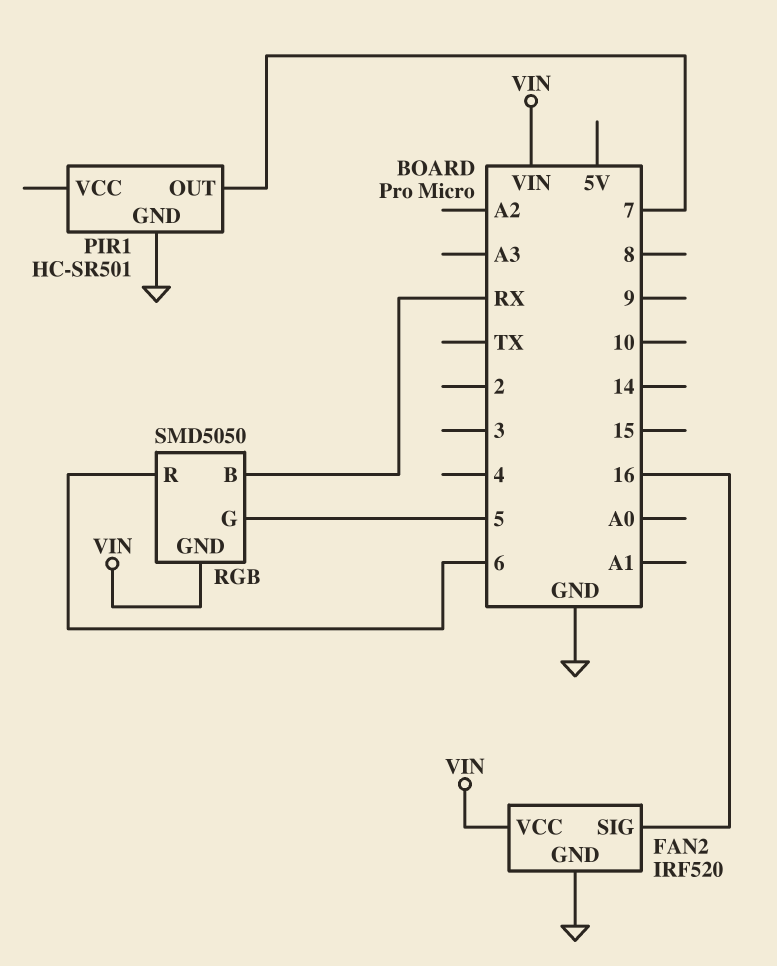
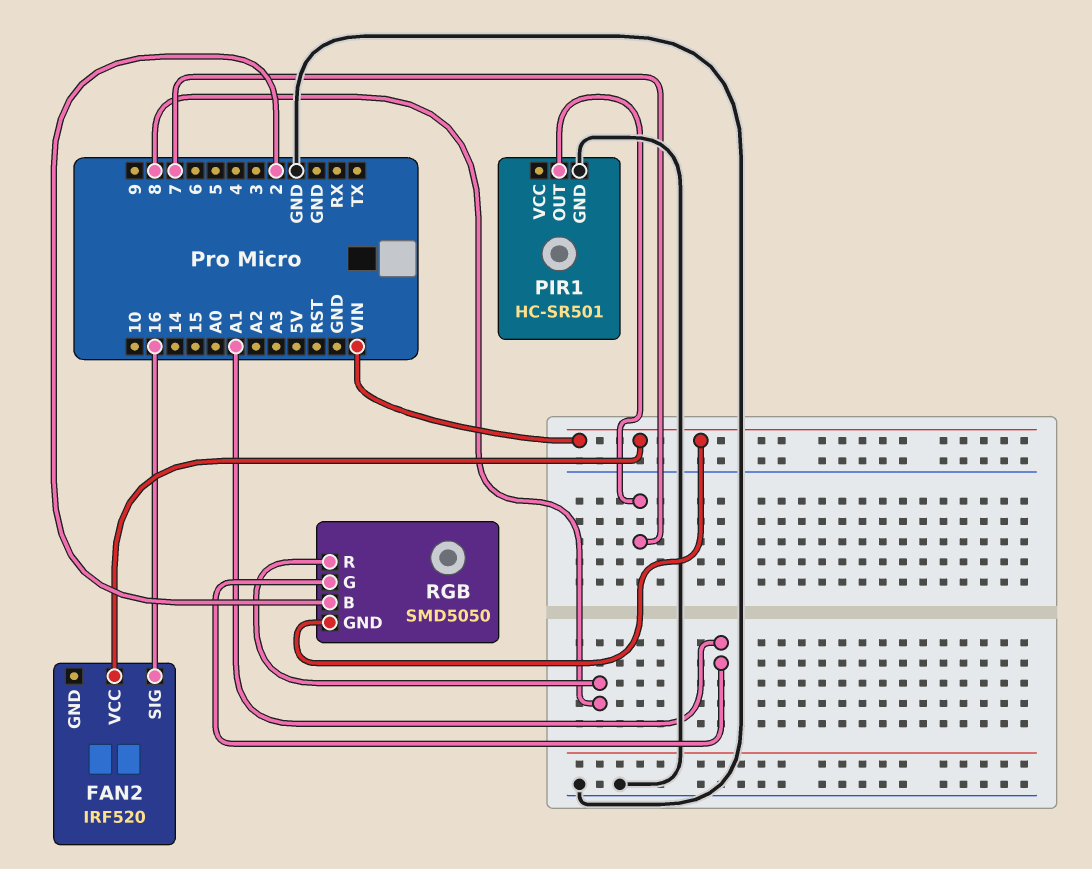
FAN2 pin GND: GND -> none
RGB pin B: RX -> 2
RGB pin G: 5 -> A1
RGB pin R: 6 -> 8

